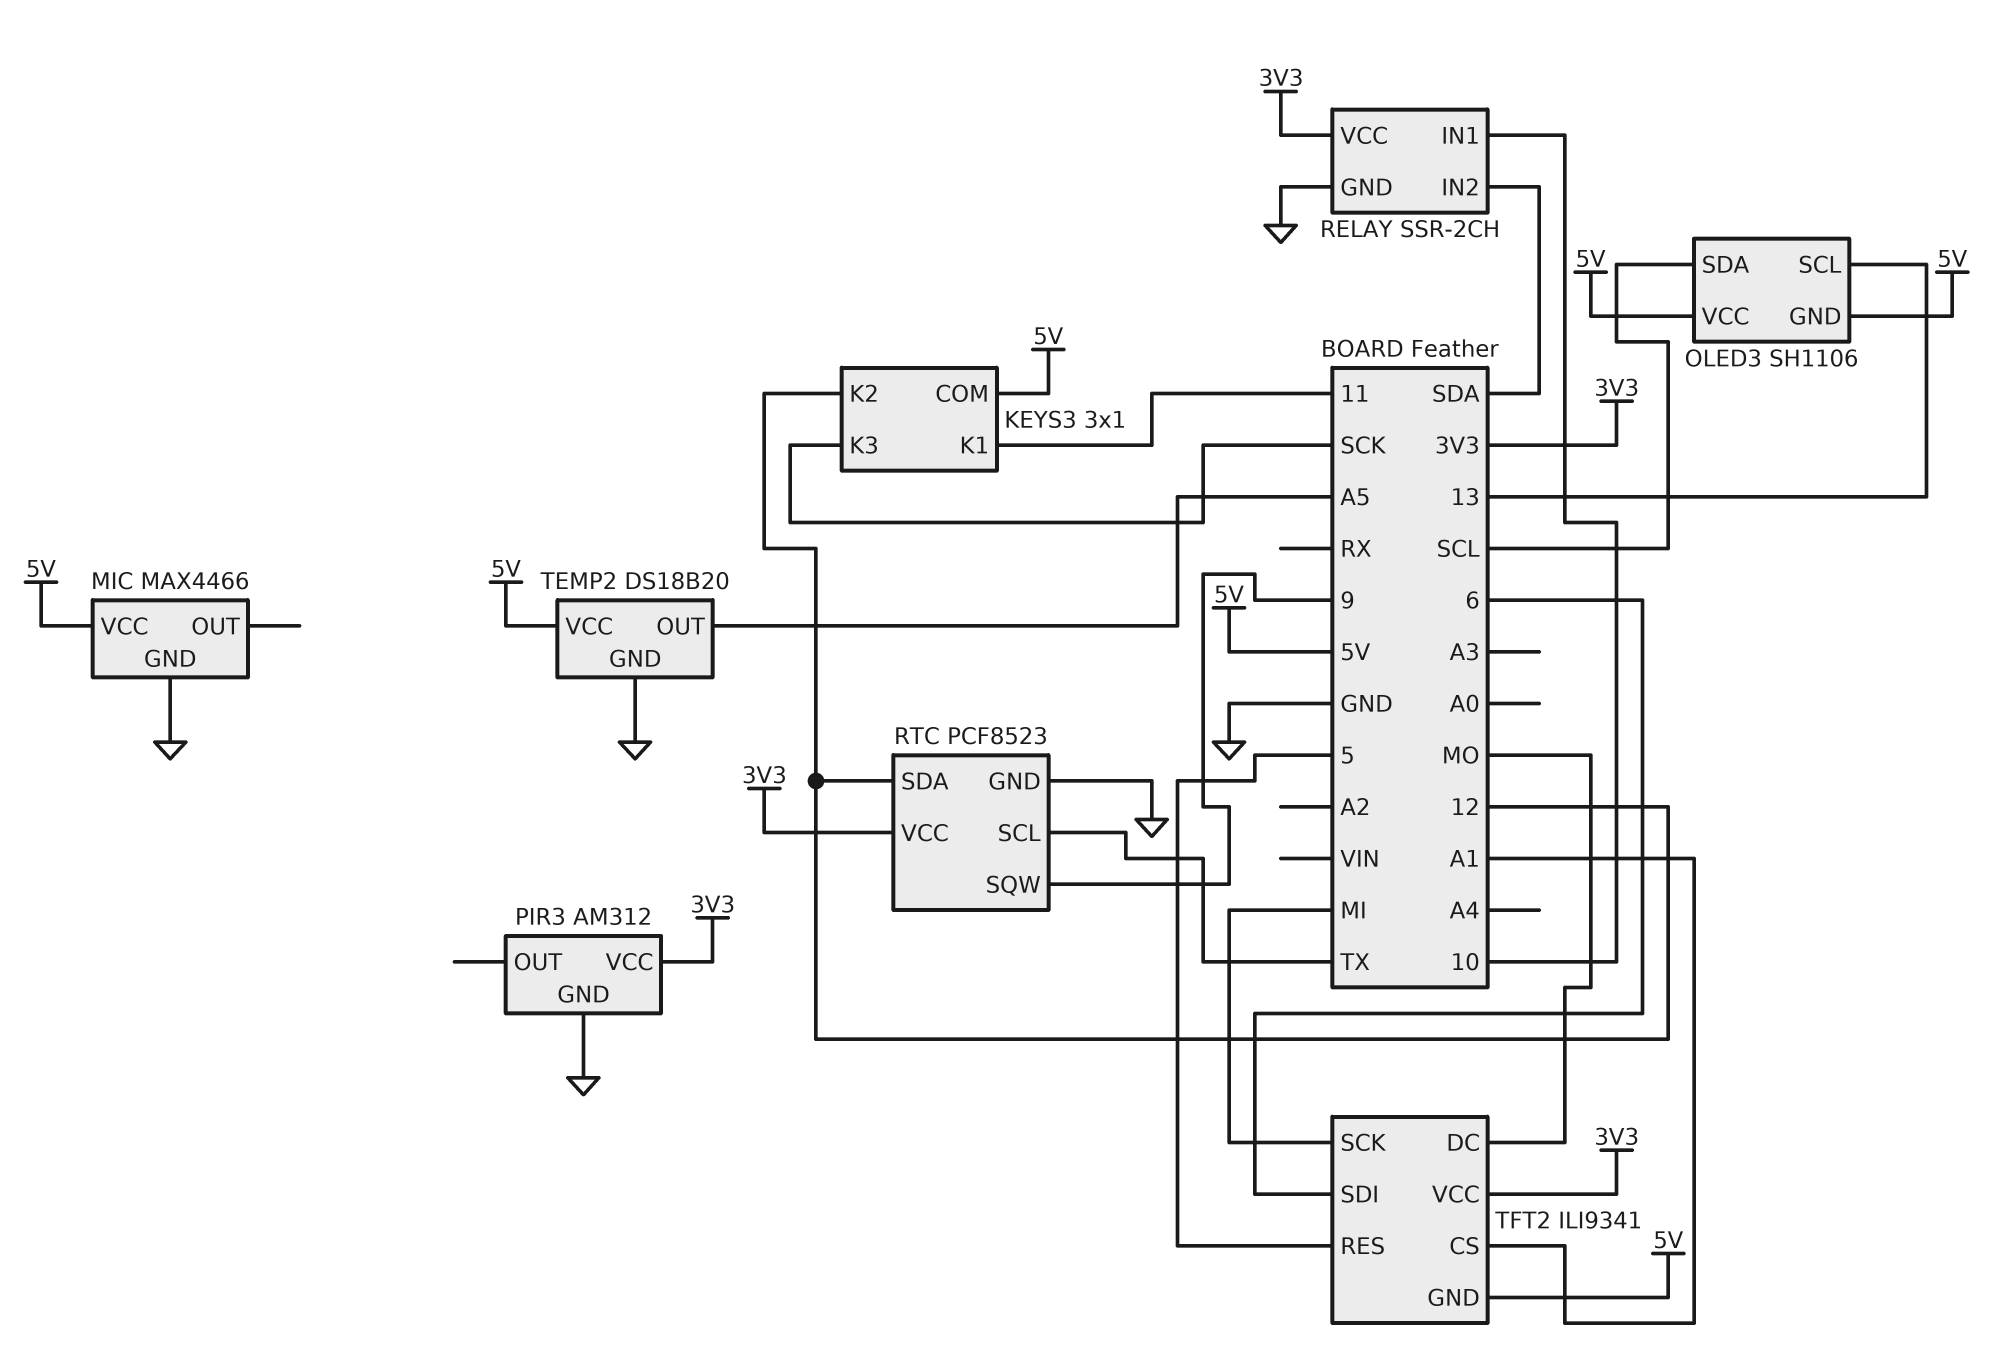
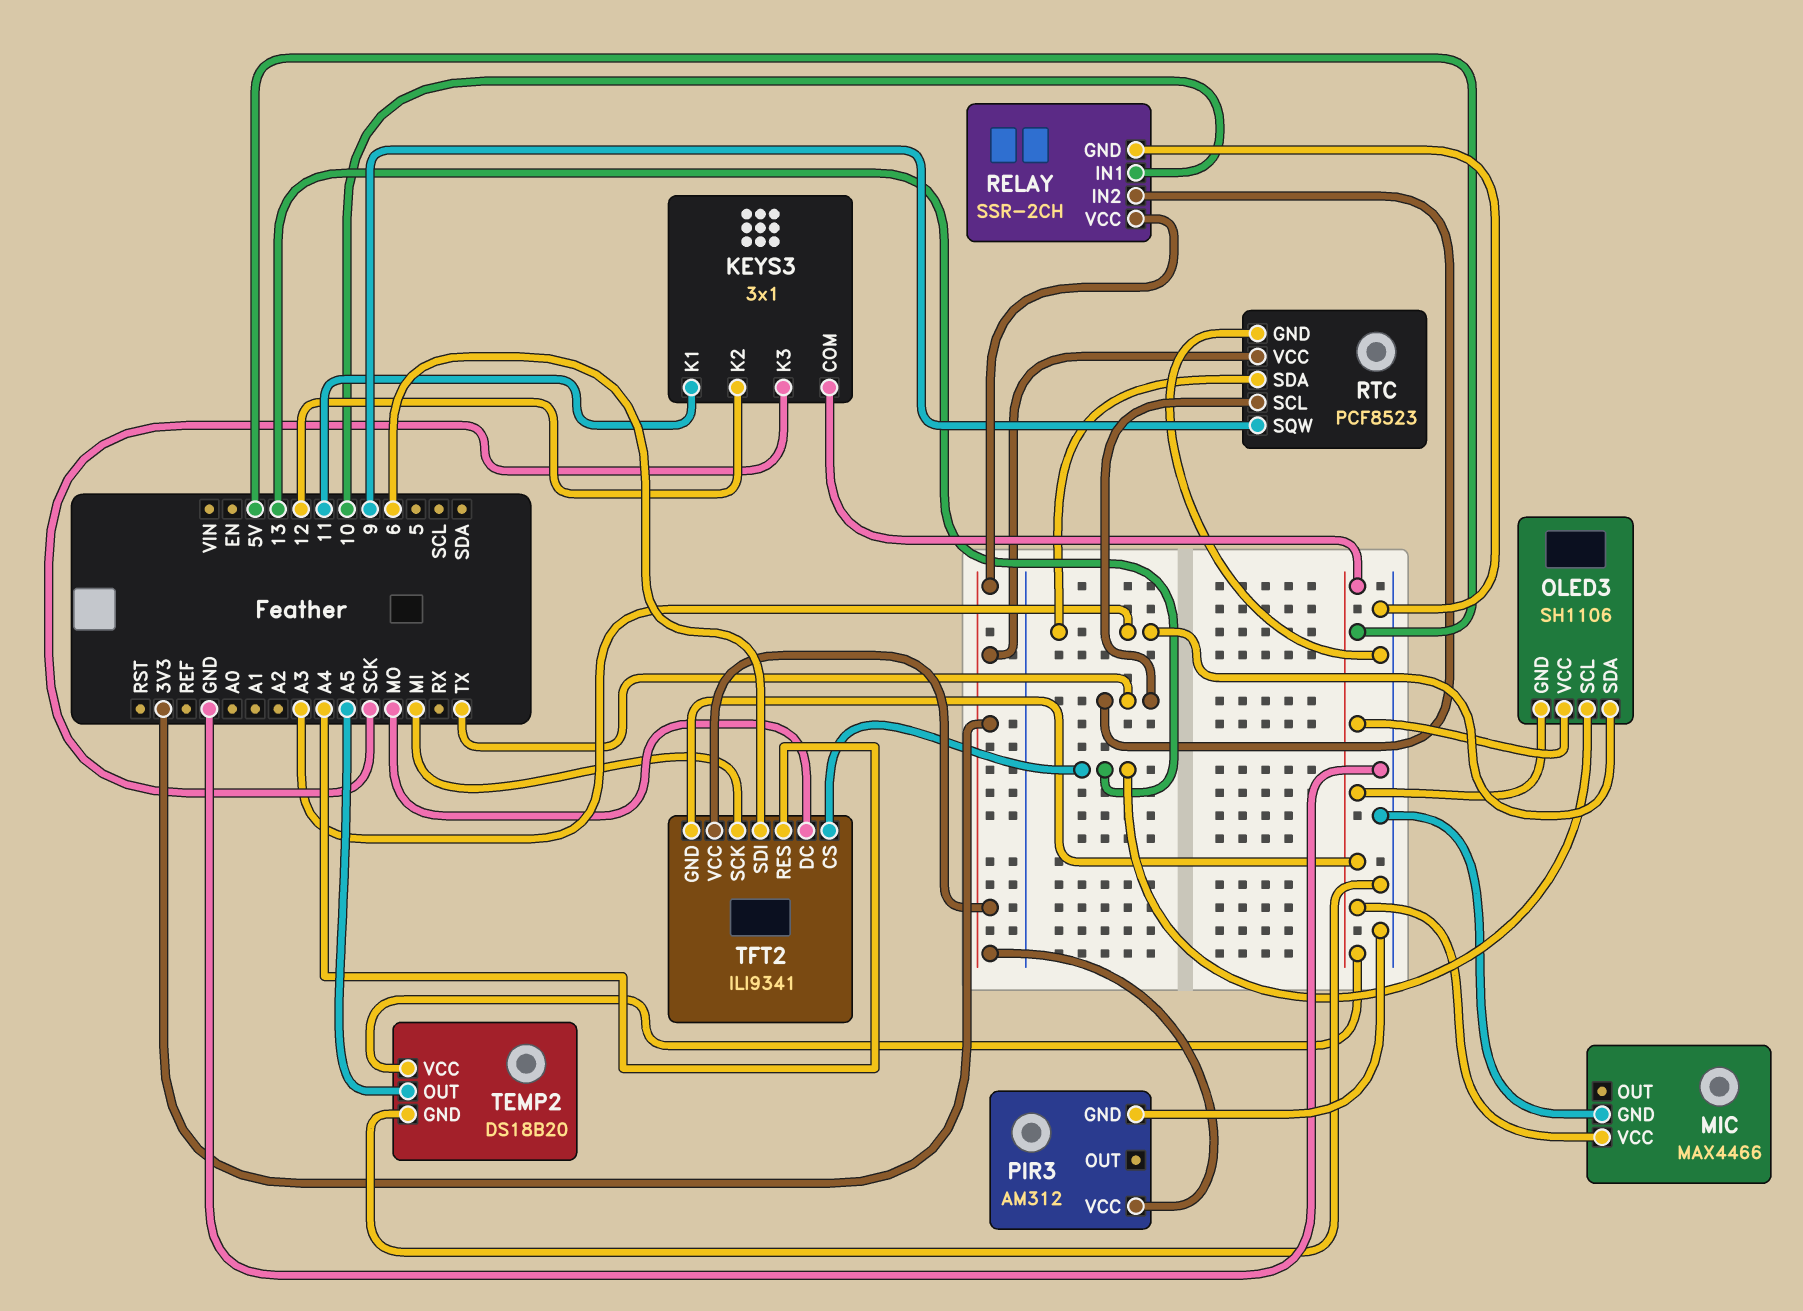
OLED3 pin SDA: SCL -> A3
RELAY pin IN2: SDA -> TX
RTC pin SDA: 12 -> A3
TFT2 pin CS: A1 -> 13
TFT2 pin RES: 5 -> A4

